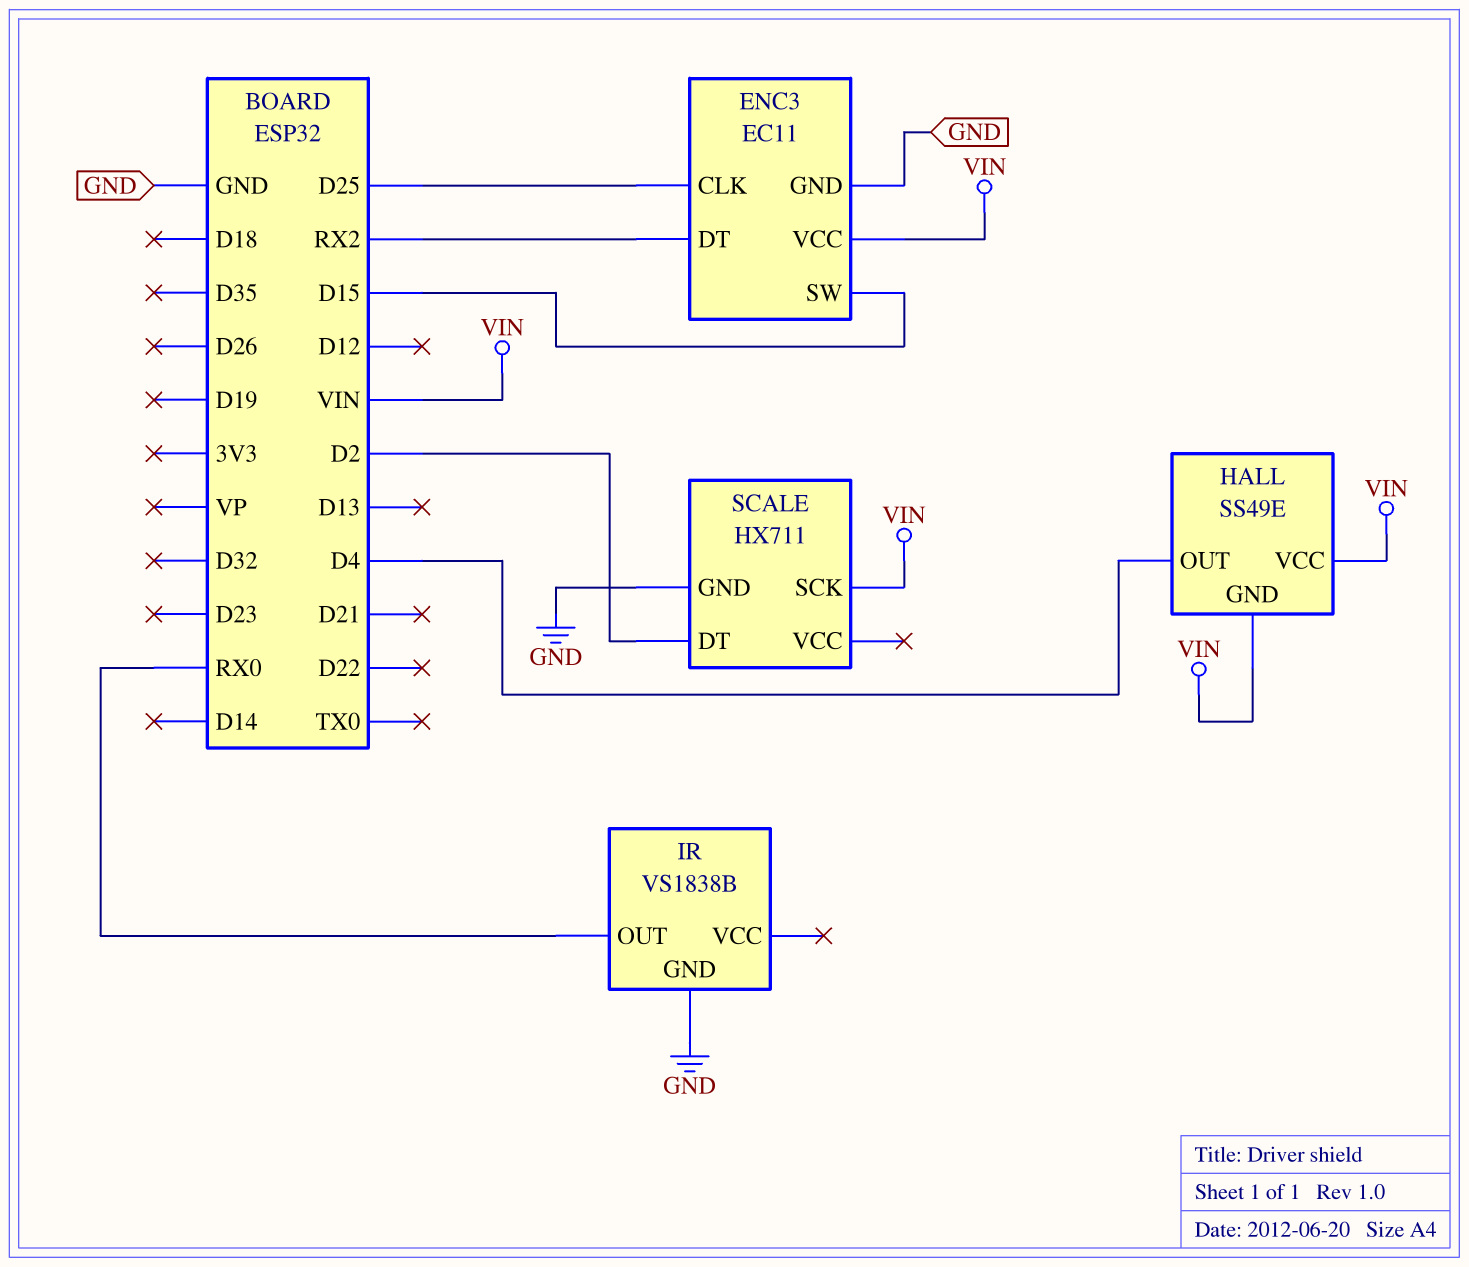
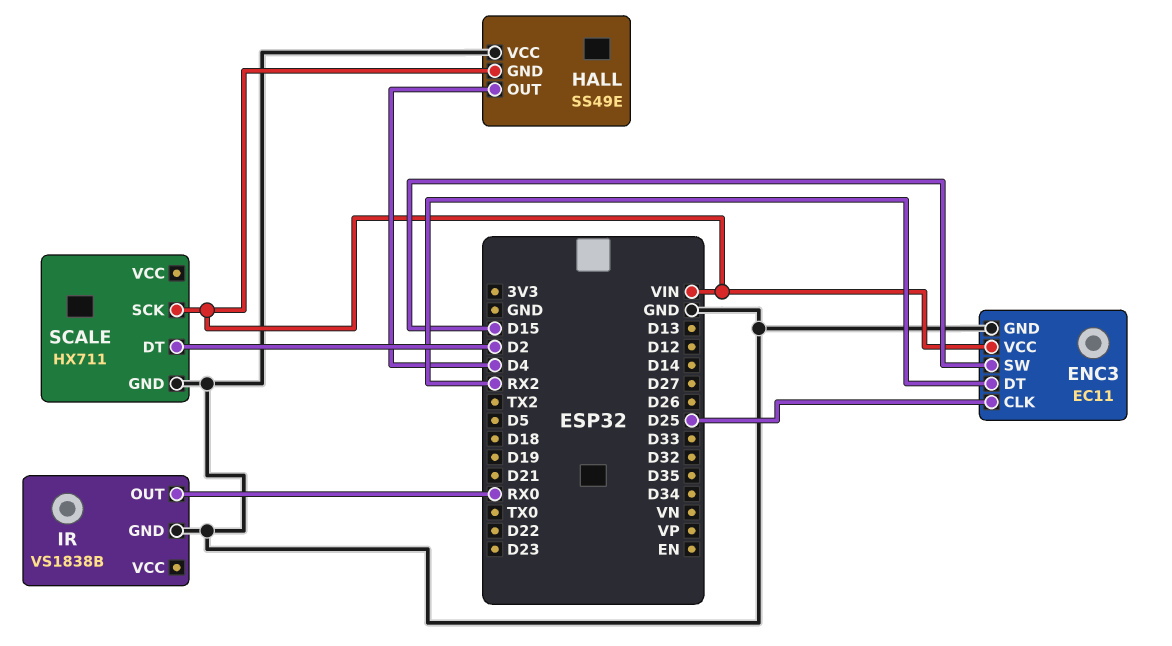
HALL pin VCC: VIN -> GND

